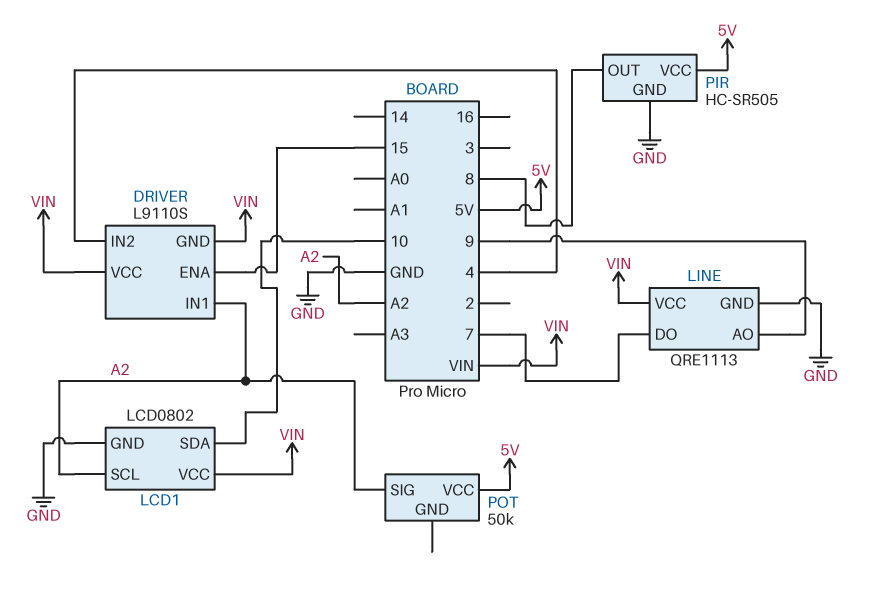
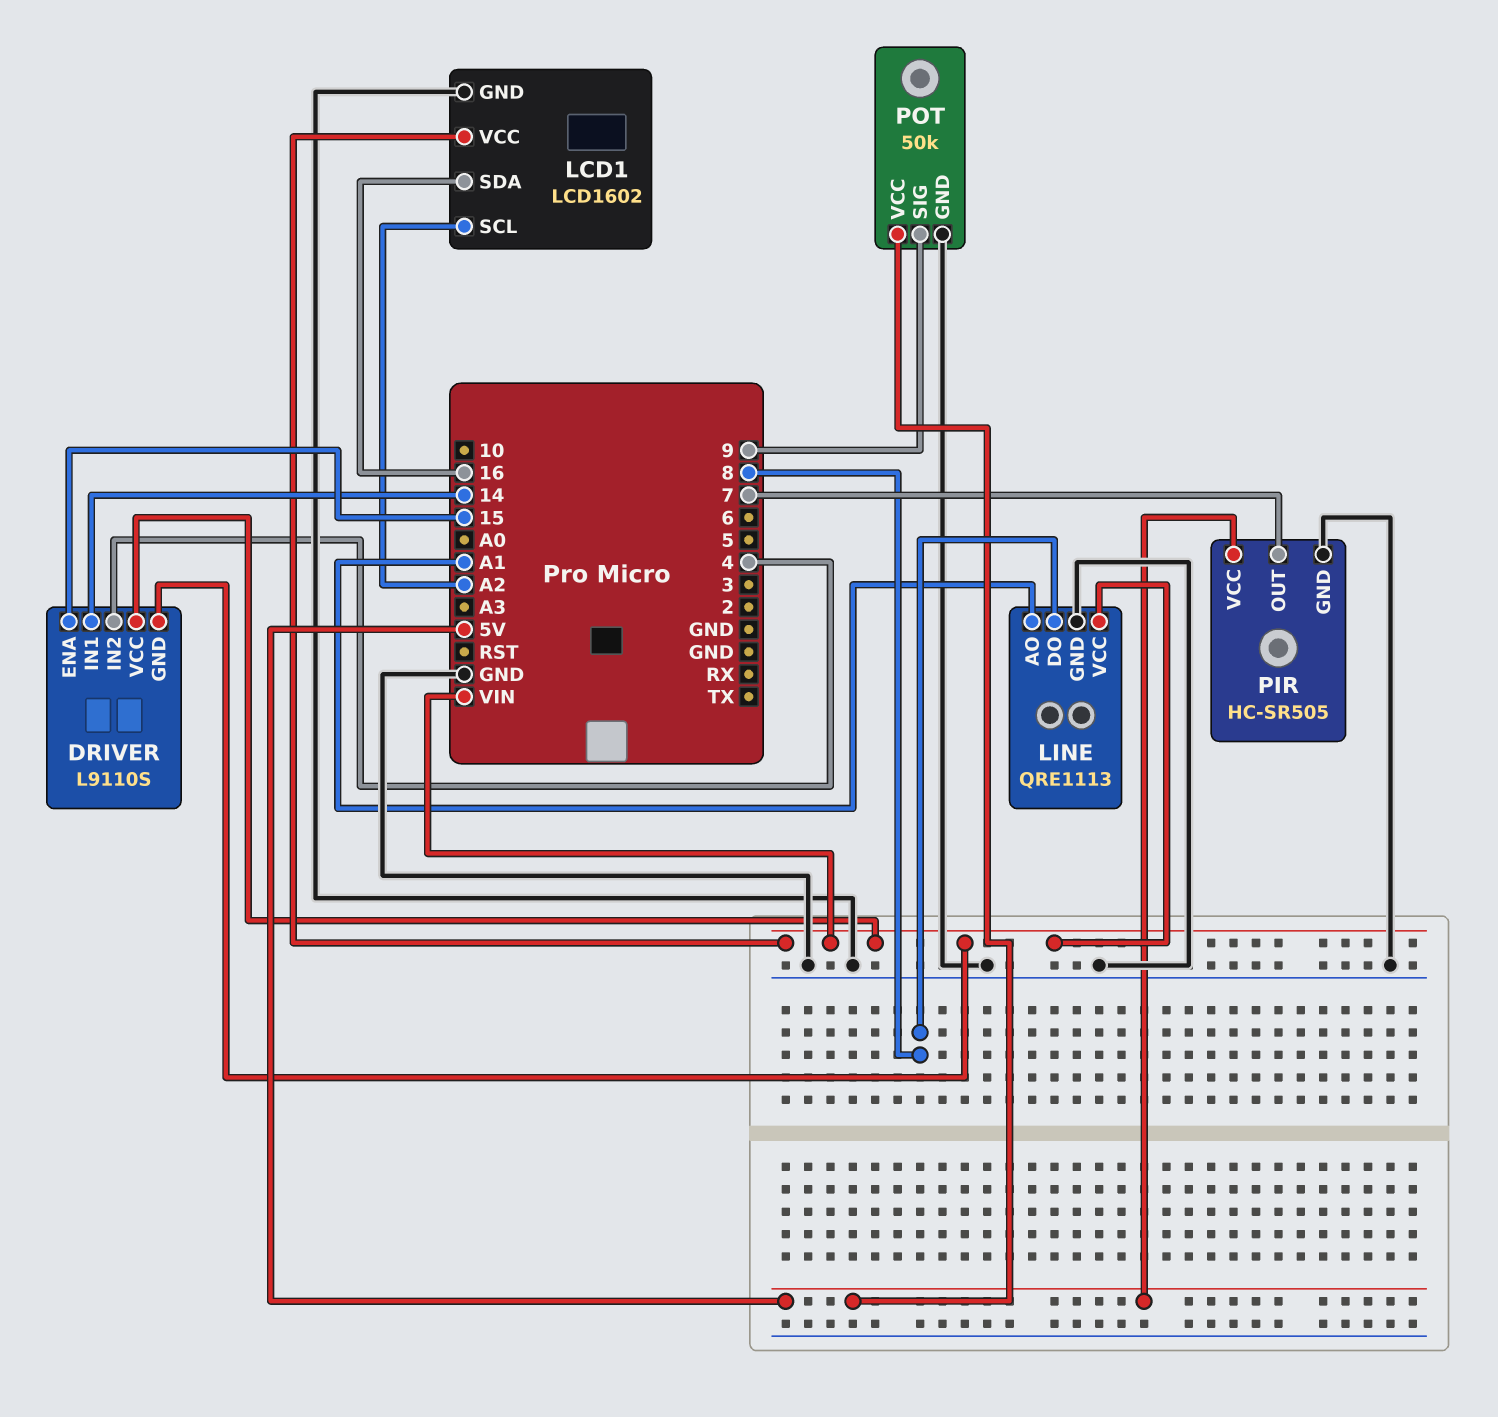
DRIVER pin IN1: A2 -> 14
LCD1: LCD0802 -> LCD1602
LCD1 pin SDA: 10 -> 16
LINE pin AO: 9 -> A1
LINE pin DO: 7 -> 8
PIR pin OUT: 8 -> 7
POT pin GND: none -> GND
POT pin SIG: A2 -> 9

